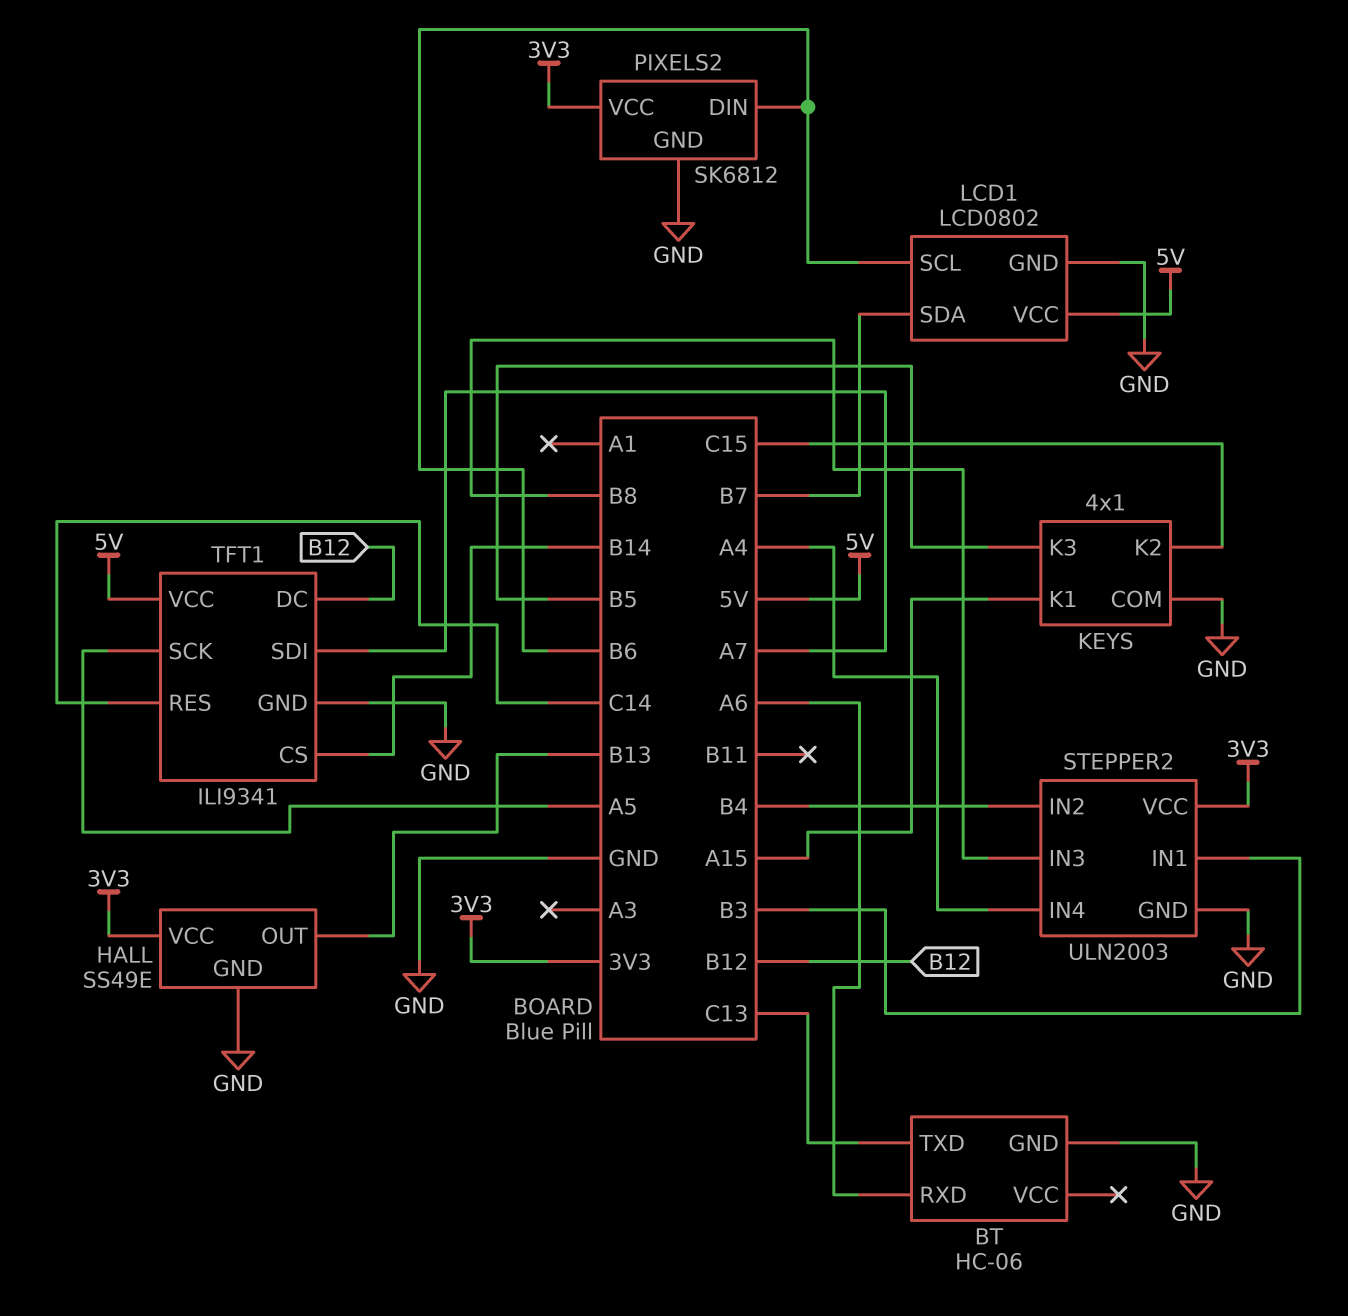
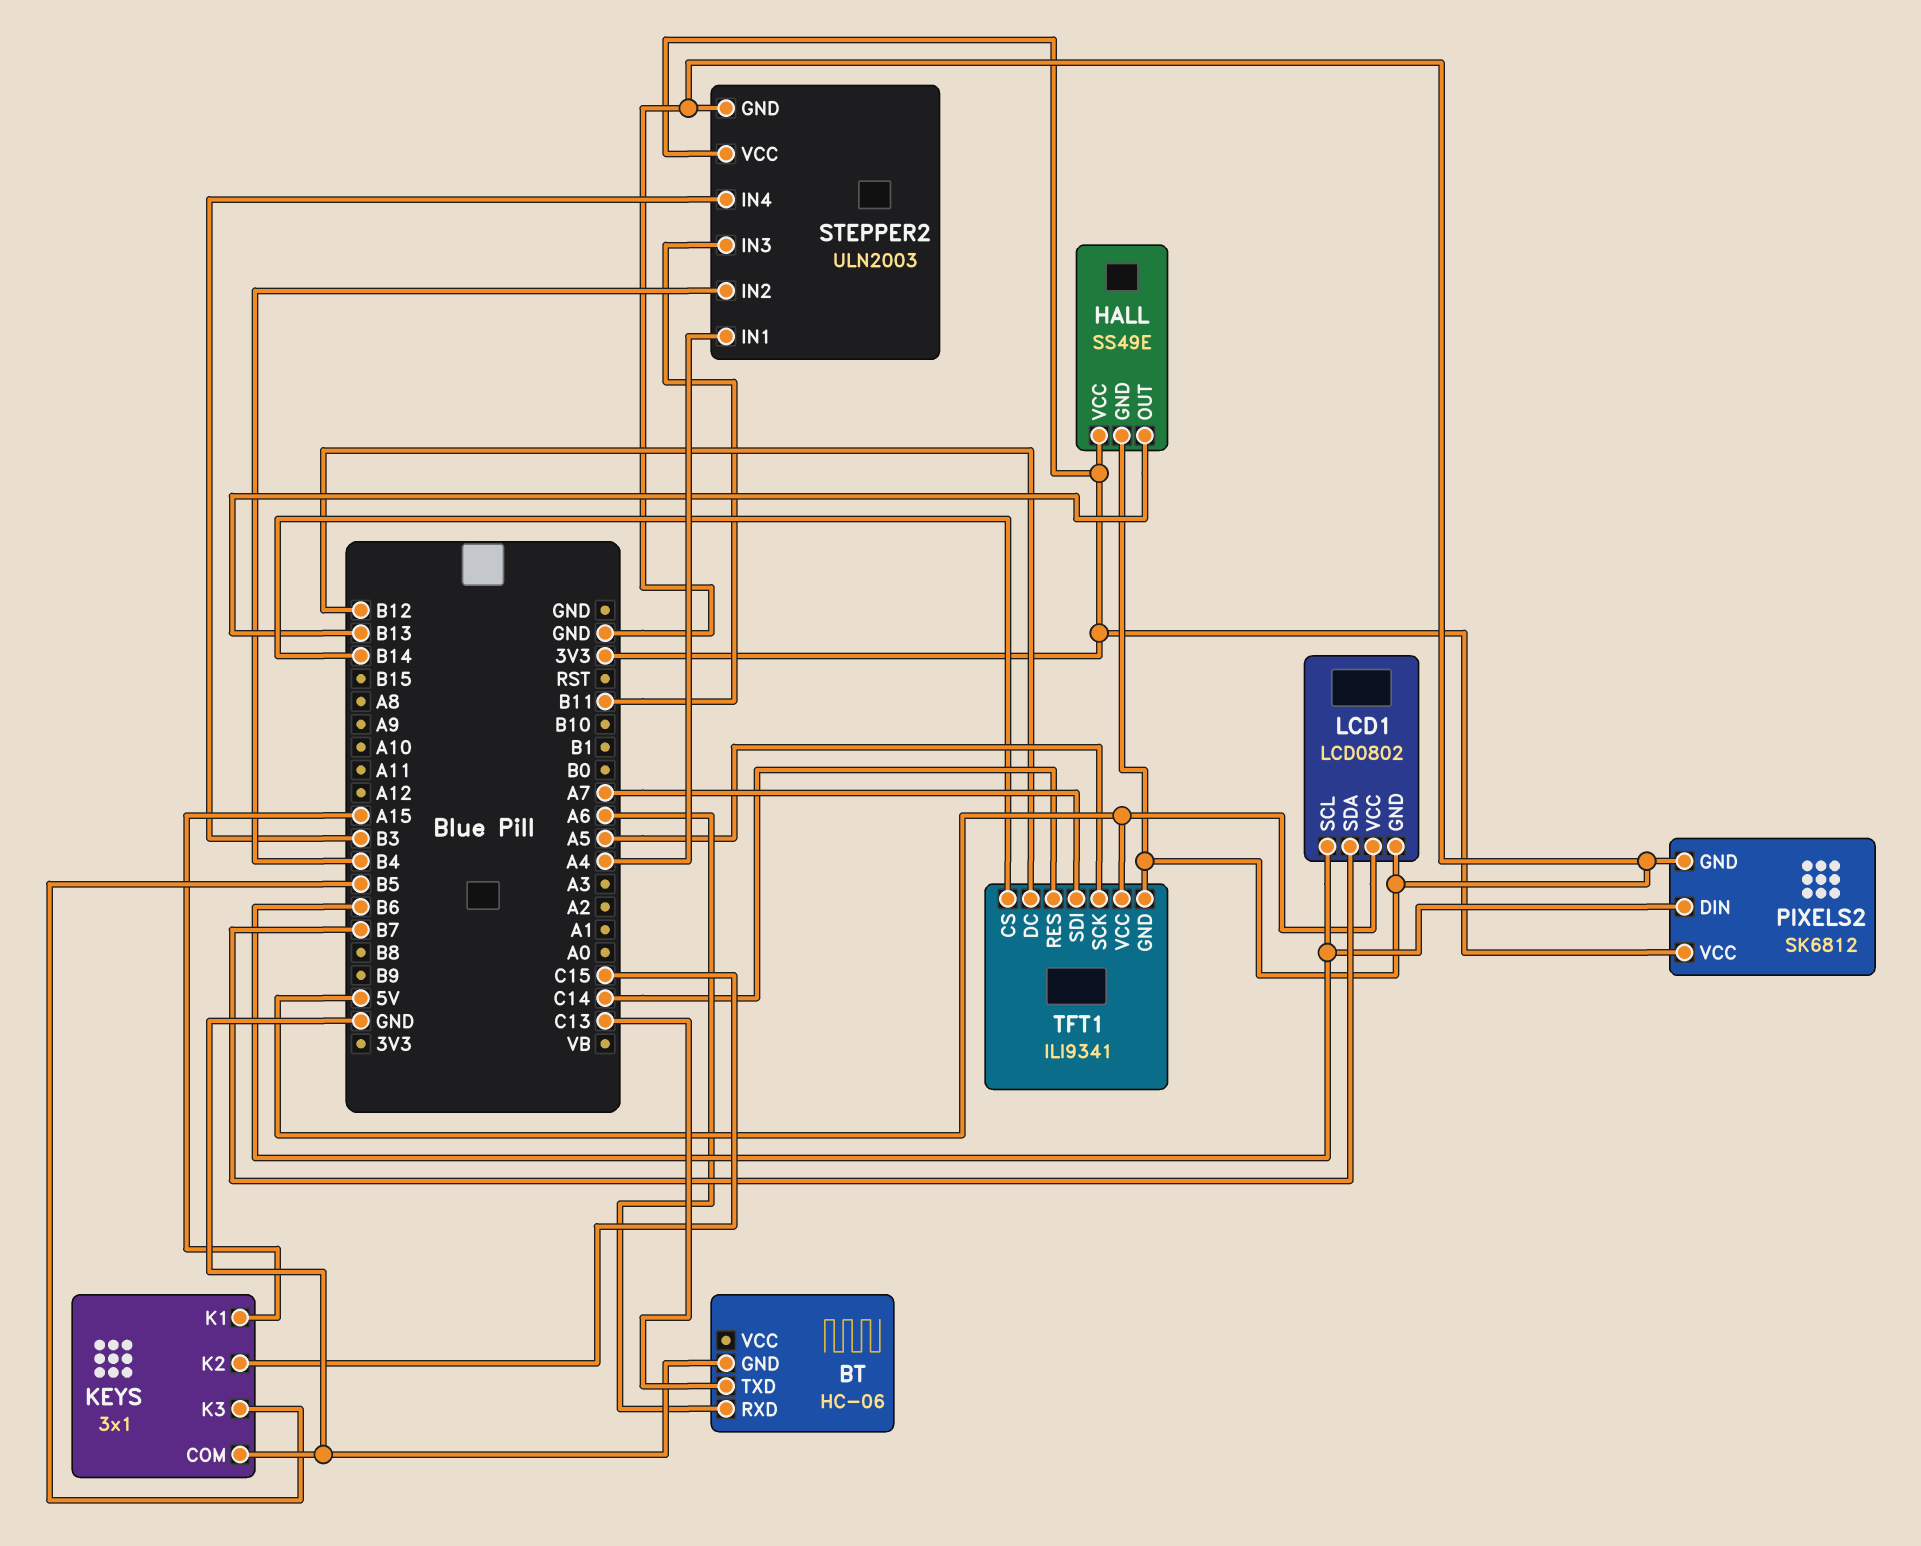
KEYS: 4x1 -> 3x1
STEPPER2 pin IN1: B3 -> A4
STEPPER2 pin IN3: B8 -> B11
STEPPER2 pin IN4: A4 -> B3

